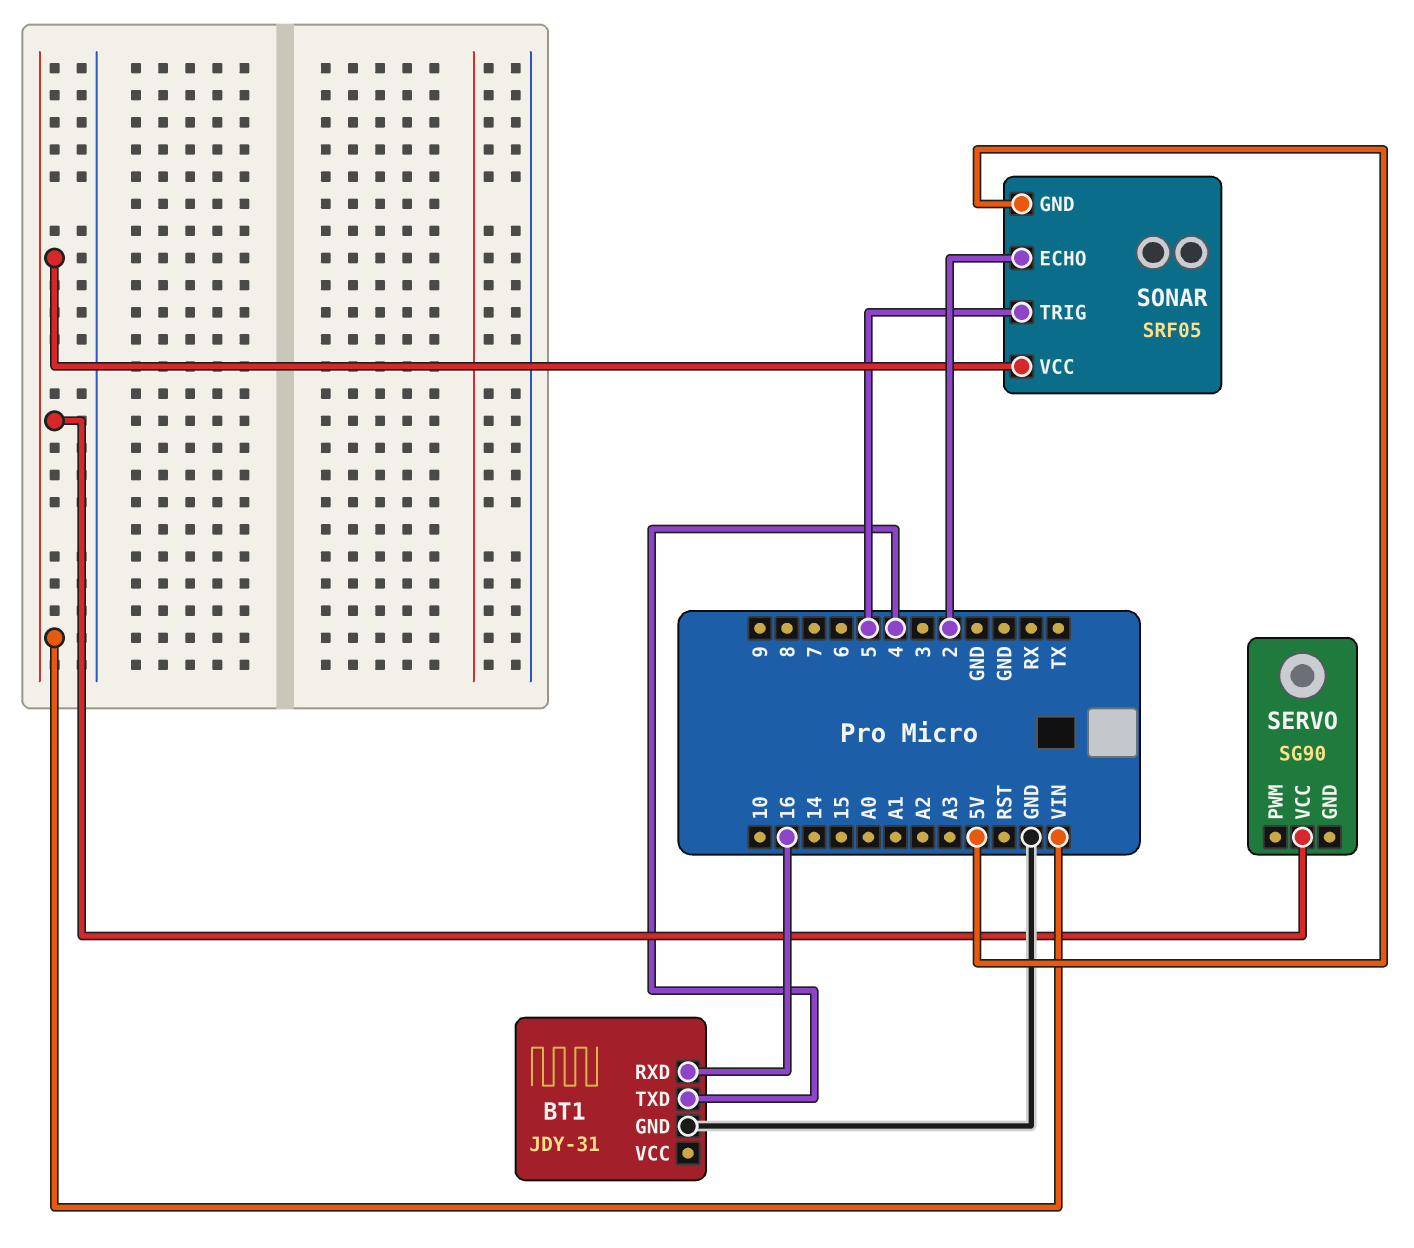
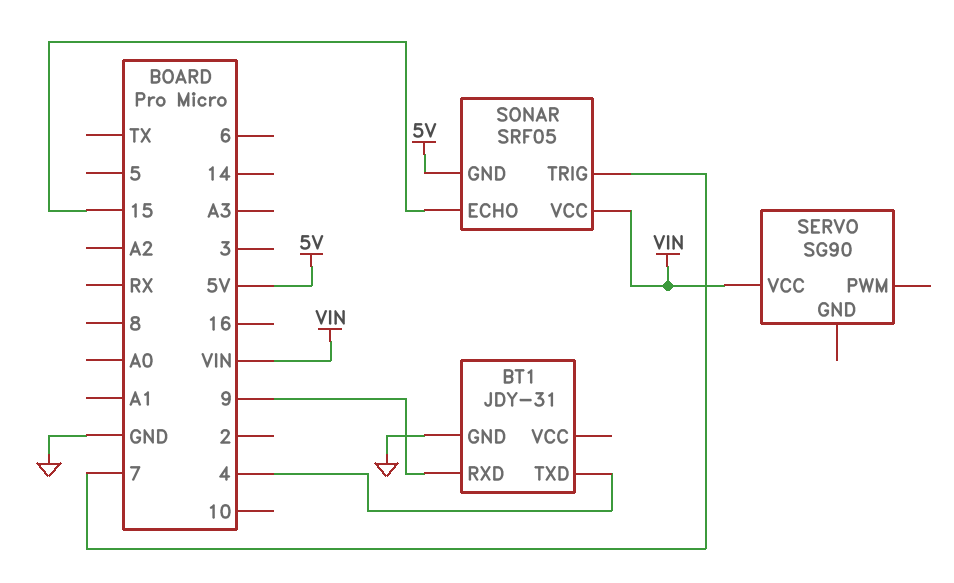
BT1 pin RXD: 16 -> 9
SONAR pin ECHO: 2 -> 15
SONAR pin TRIG: 5 -> 7

